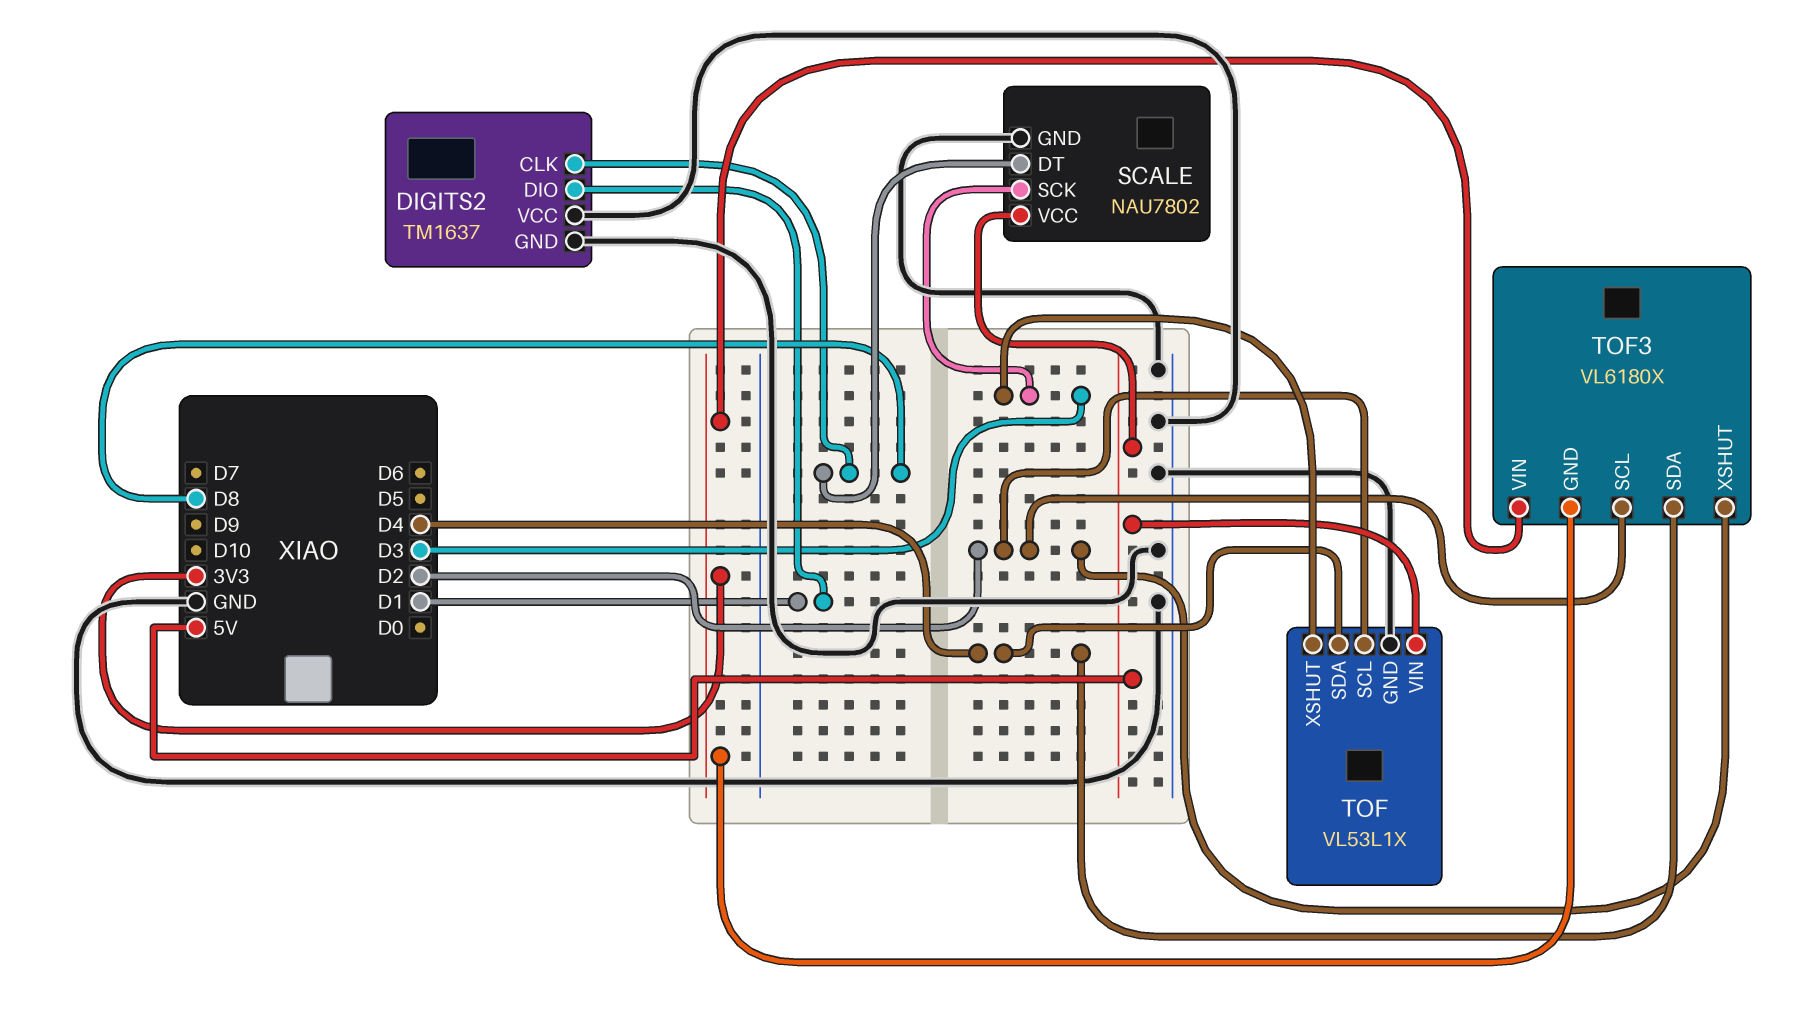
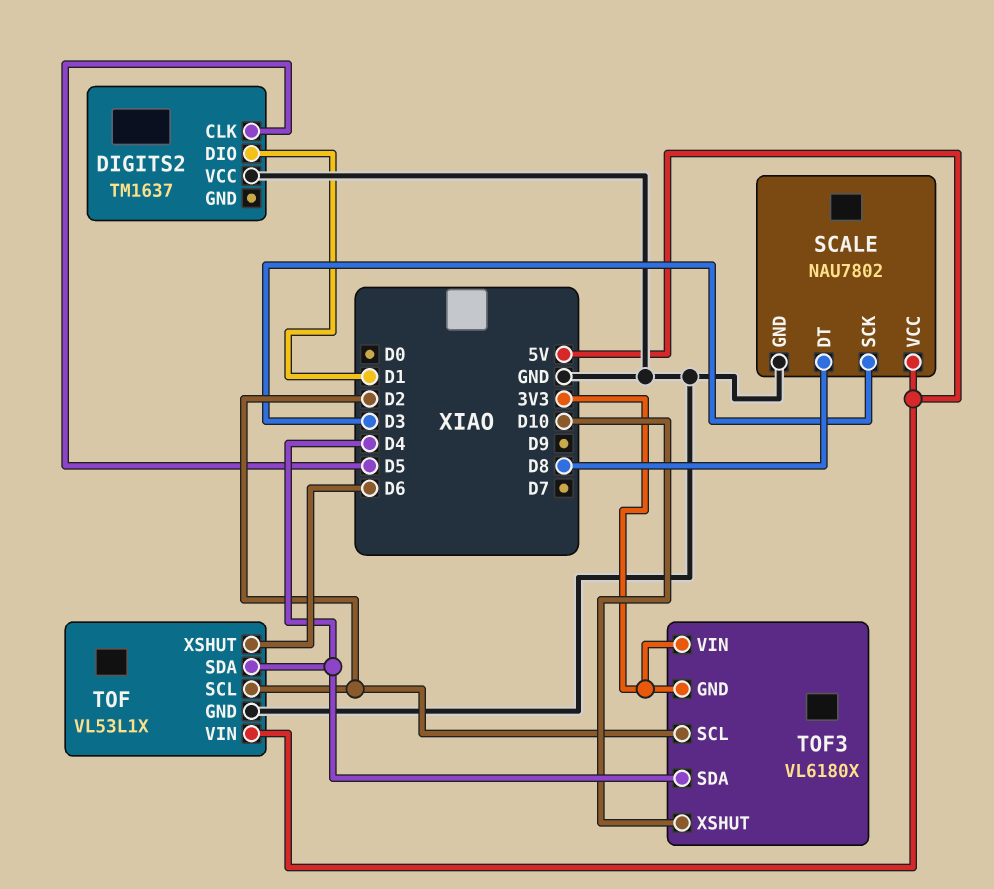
DIGITS2 pin CLK: D8 -> D5
DIGITS2 pin GND: GND -> none
TOF pin XSHUT: D3 -> D6
TOF3 pin XSHUT: D2 -> D10

